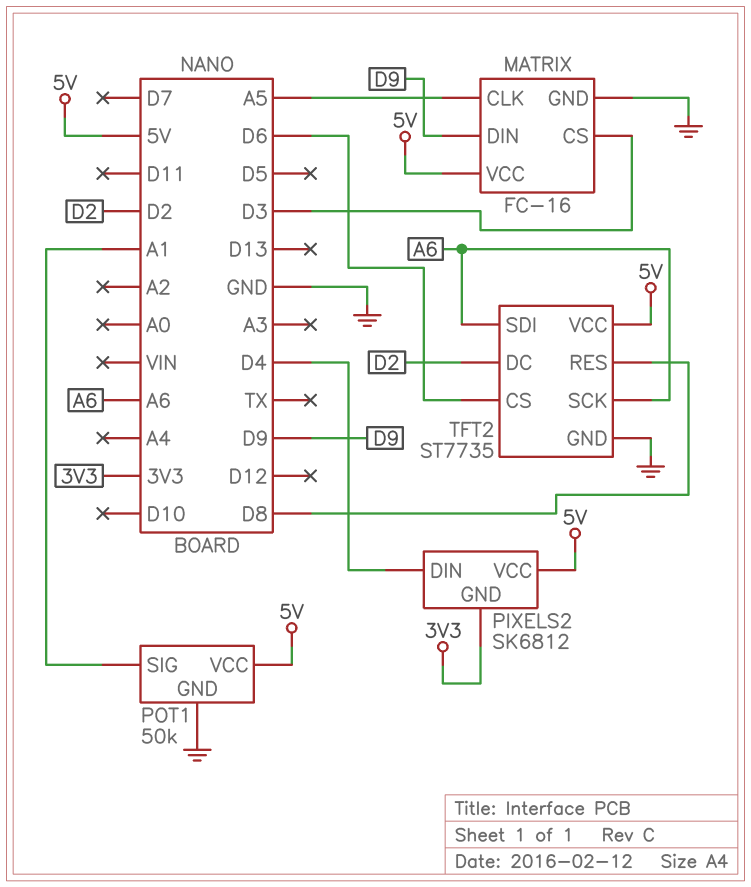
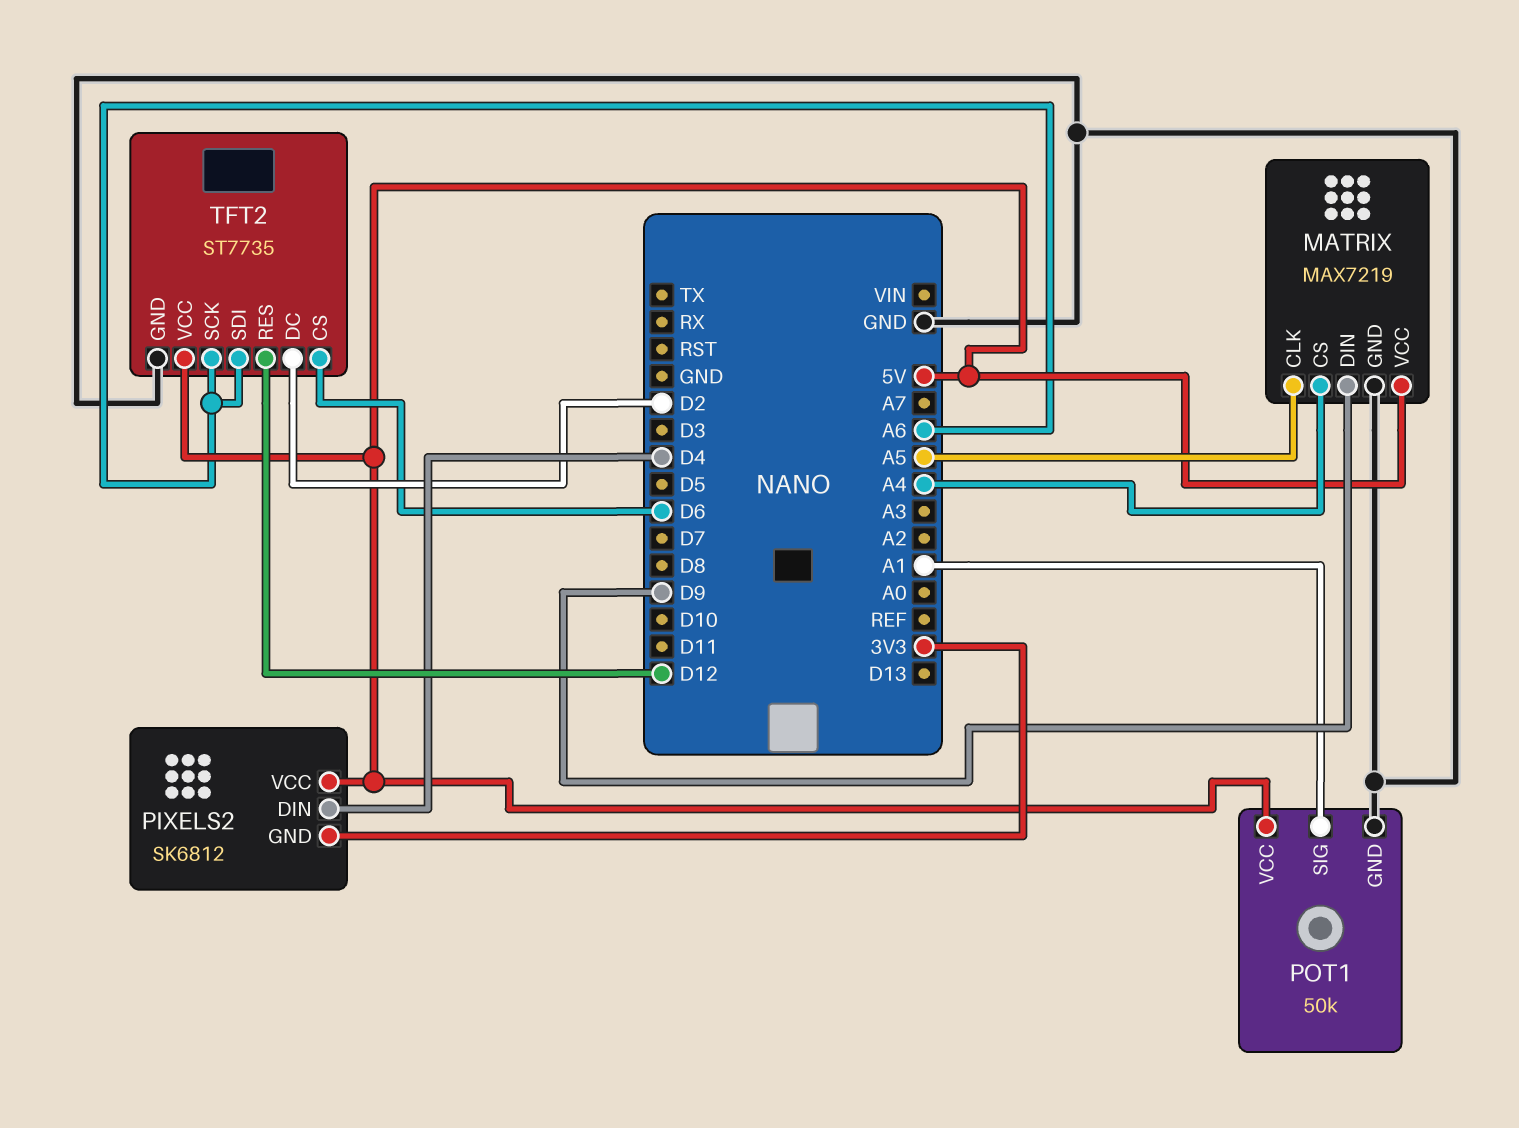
MATRIX: FC-16 -> MAX7219
MATRIX pin CS: D3 -> A4
TFT2 pin RES: D8 -> D12

